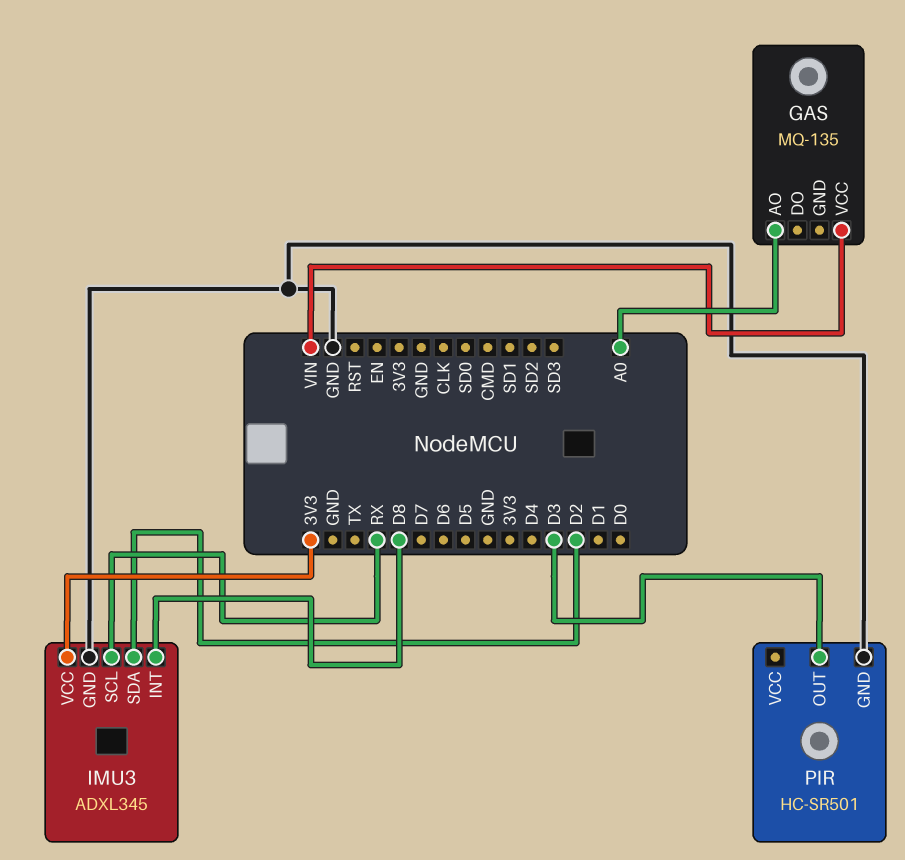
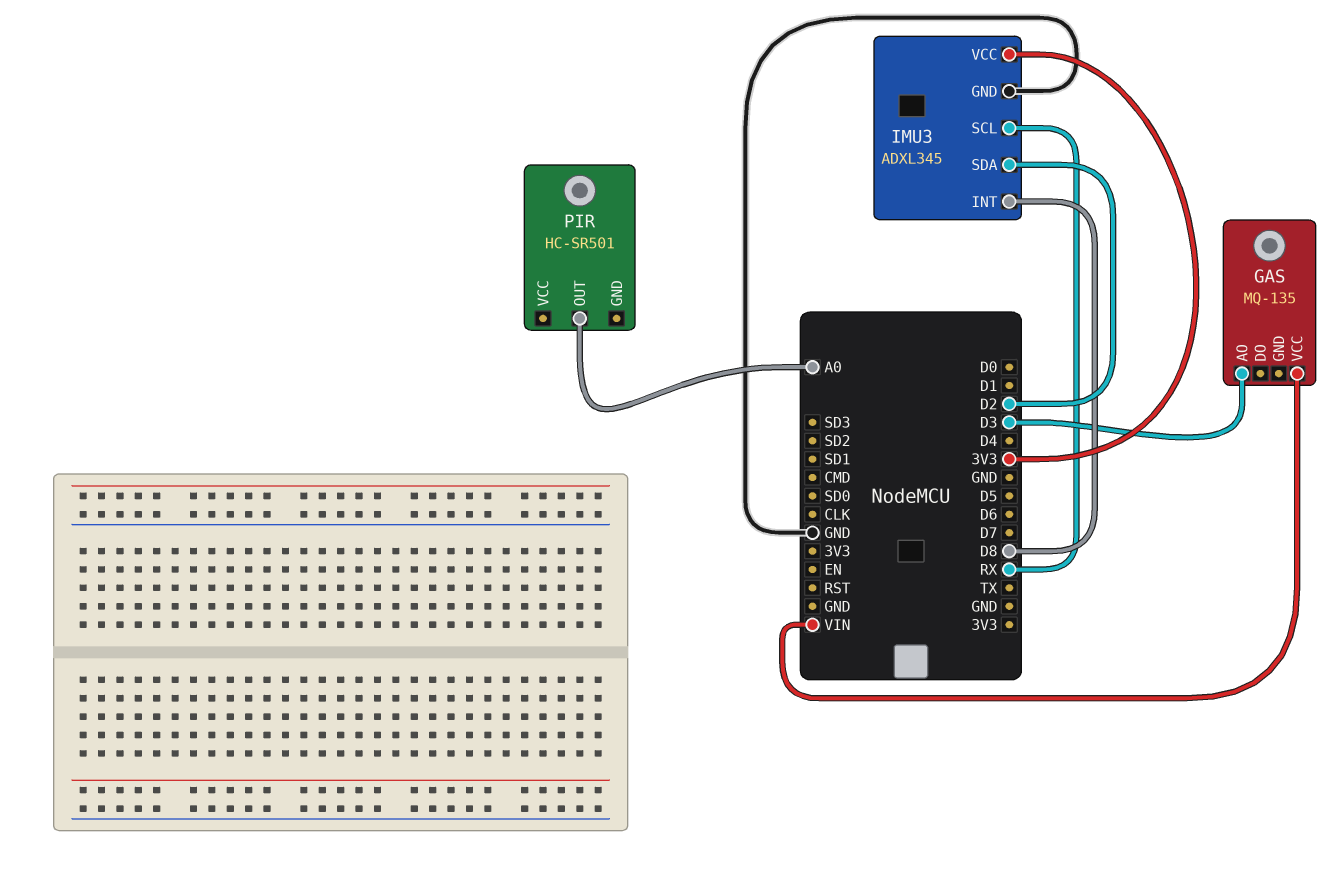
GAS pin AO: A0 -> D3
PIR pin GND: GND -> none
PIR pin OUT: D3 -> A0

